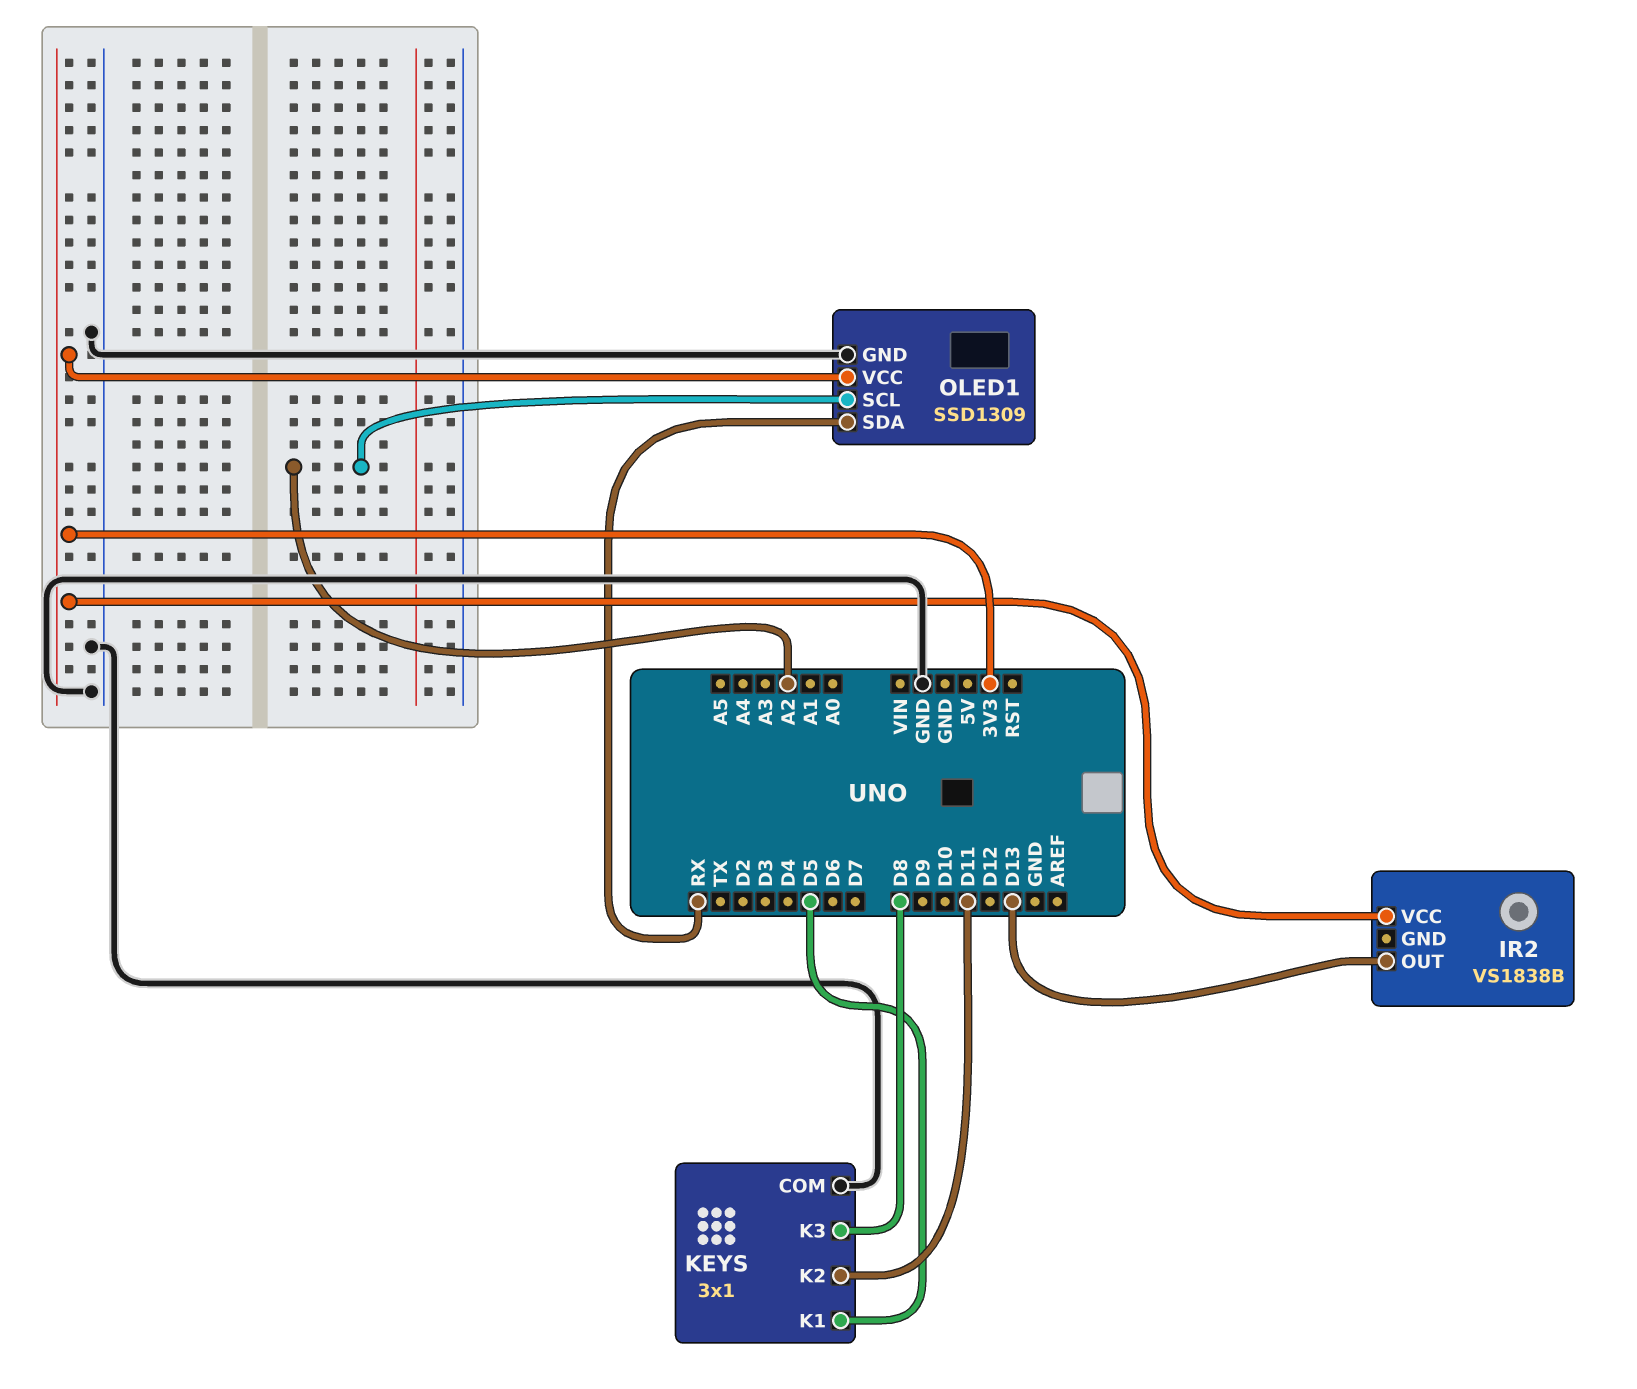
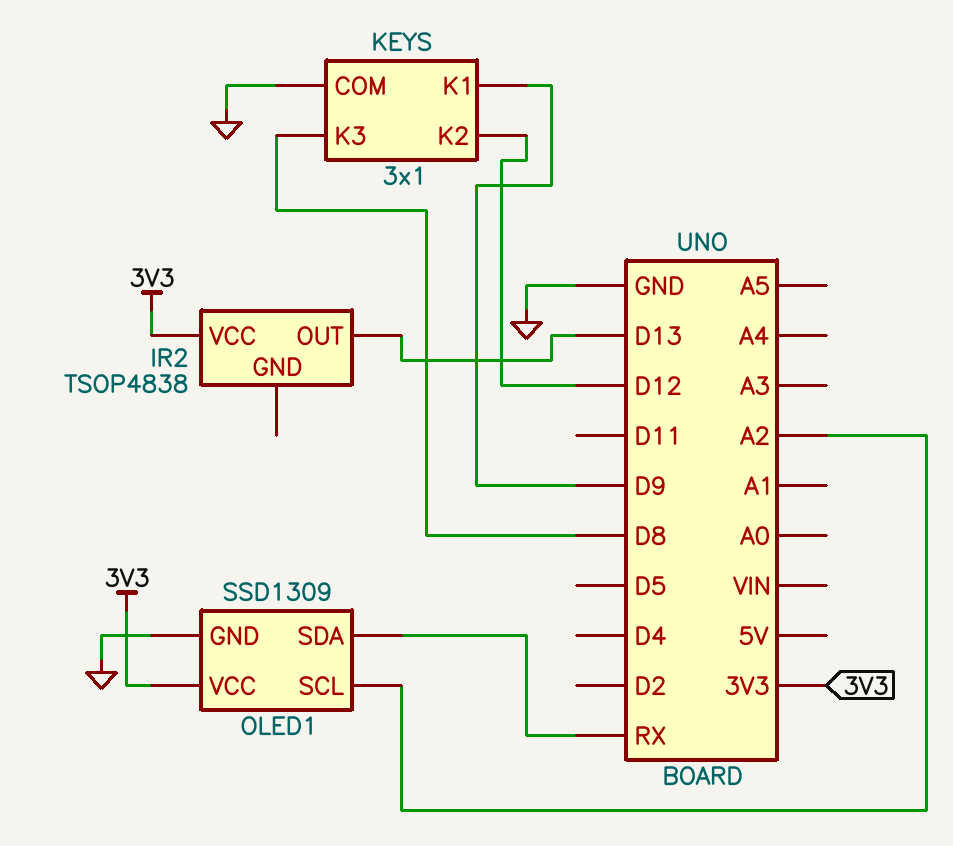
IR2: VS1838B -> TSOP4838
KEYS pin K1: D5 -> D9
KEYS pin K2: D11 -> D12

